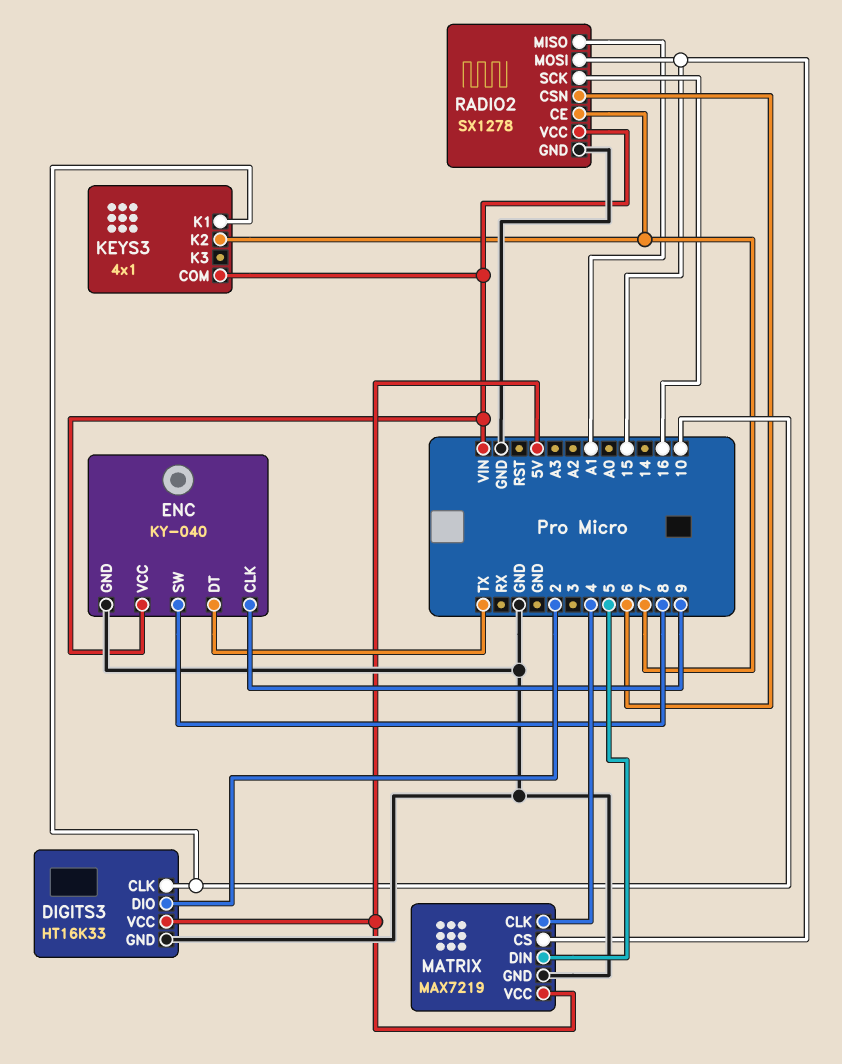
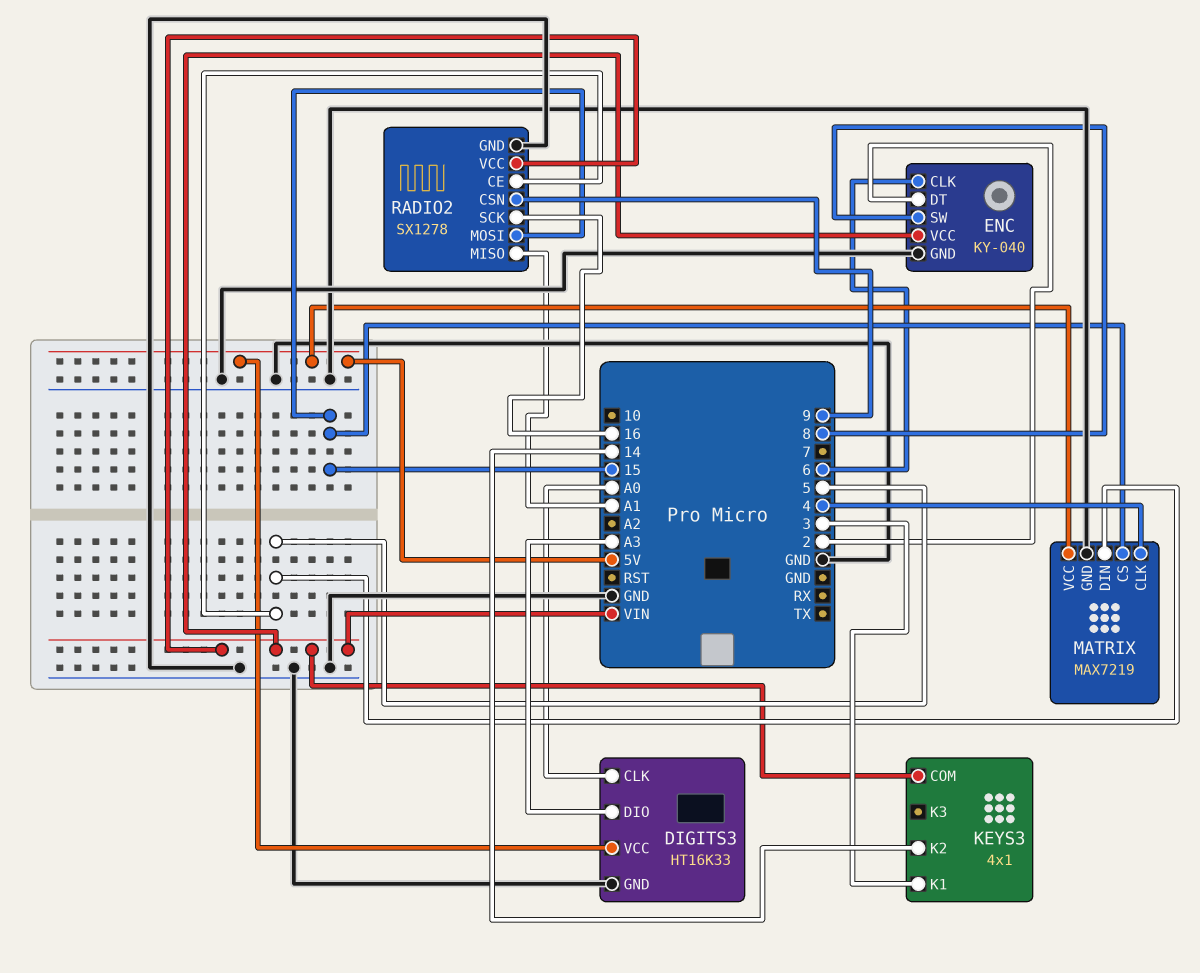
DIGITS3 pin CLK: 10 -> A0
DIGITS3 pin DIO: 2 -> A3
ENC pin CLK: 9 -> 6
ENC pin DT: TX -> 2
KEYS3 pin K1: 10 -> 3
KEYS3 pin K2: 7 -> 14
RADIO2 pin CE: 7 -> 5
RADIO2 pin CSN: 6 -> 9

